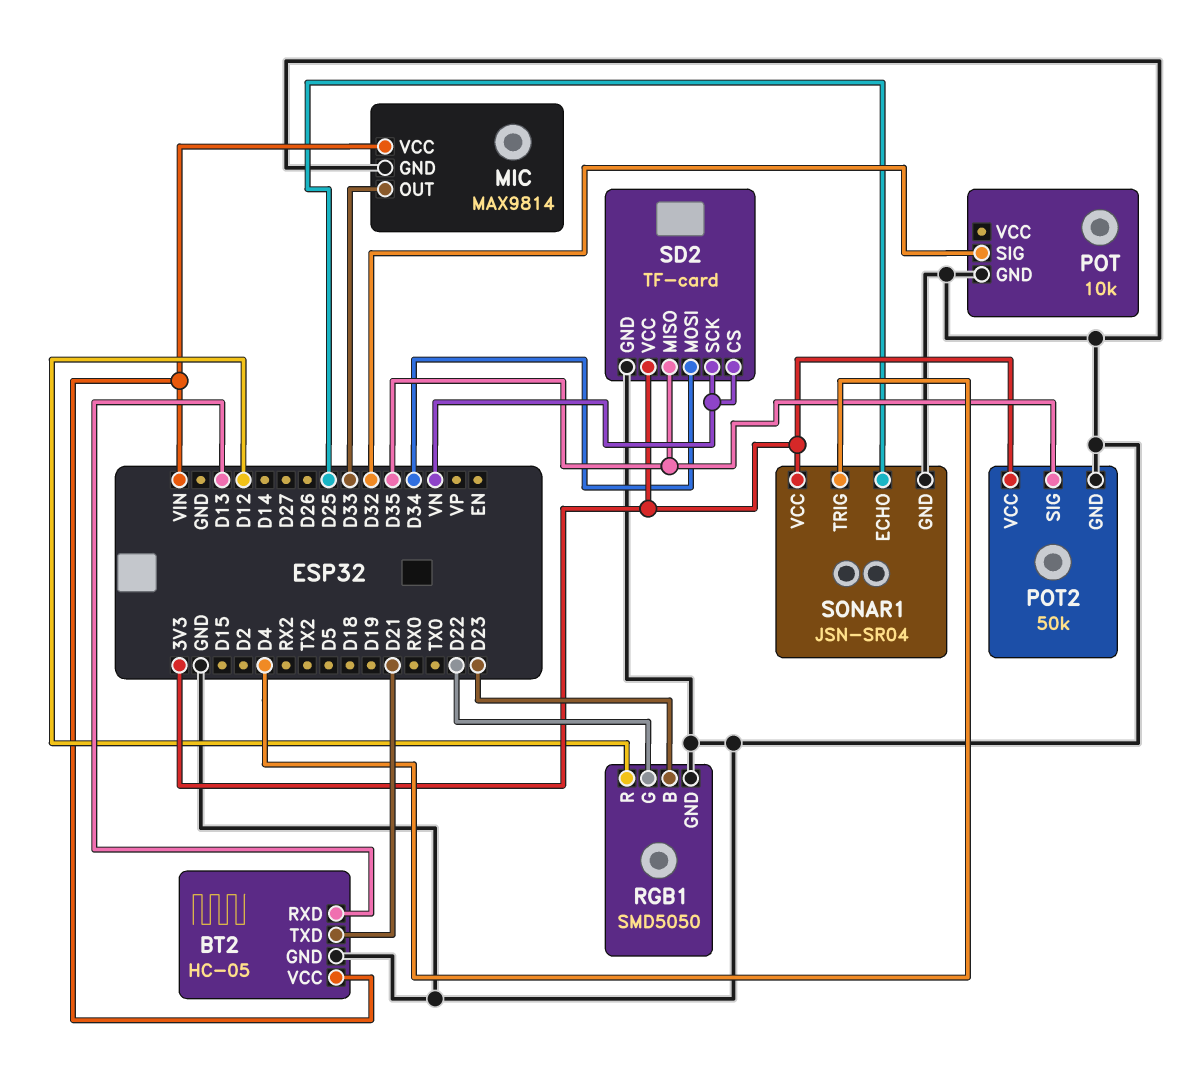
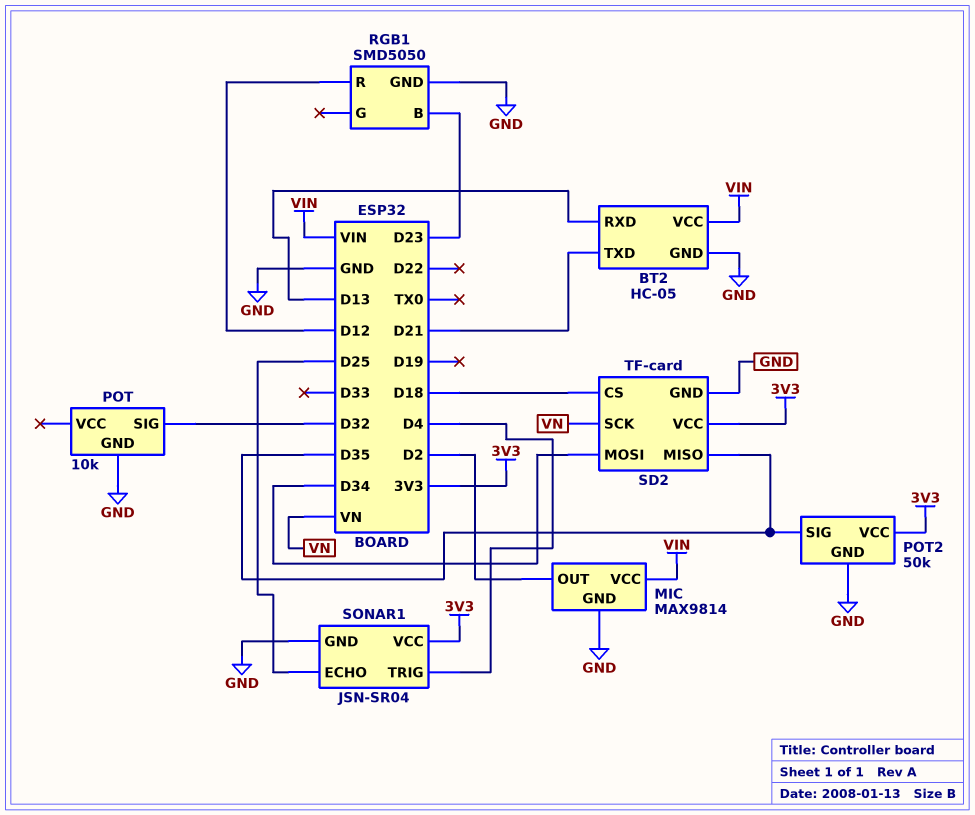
MIC pin OUT: D33 -> D2
RGB1 pin G: D22 -> none
SD2 pin CS: VN -> D18

